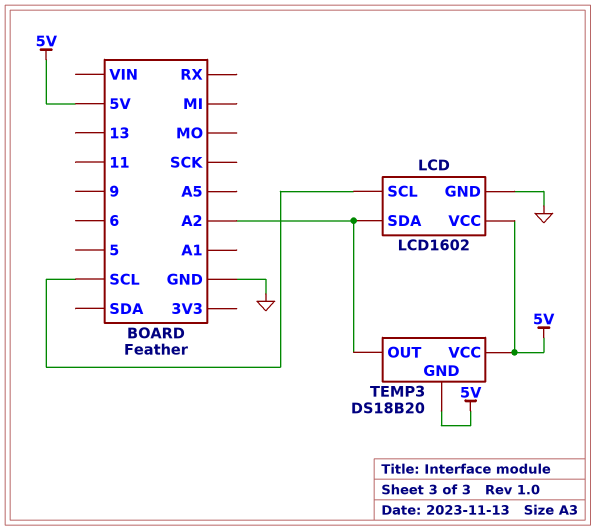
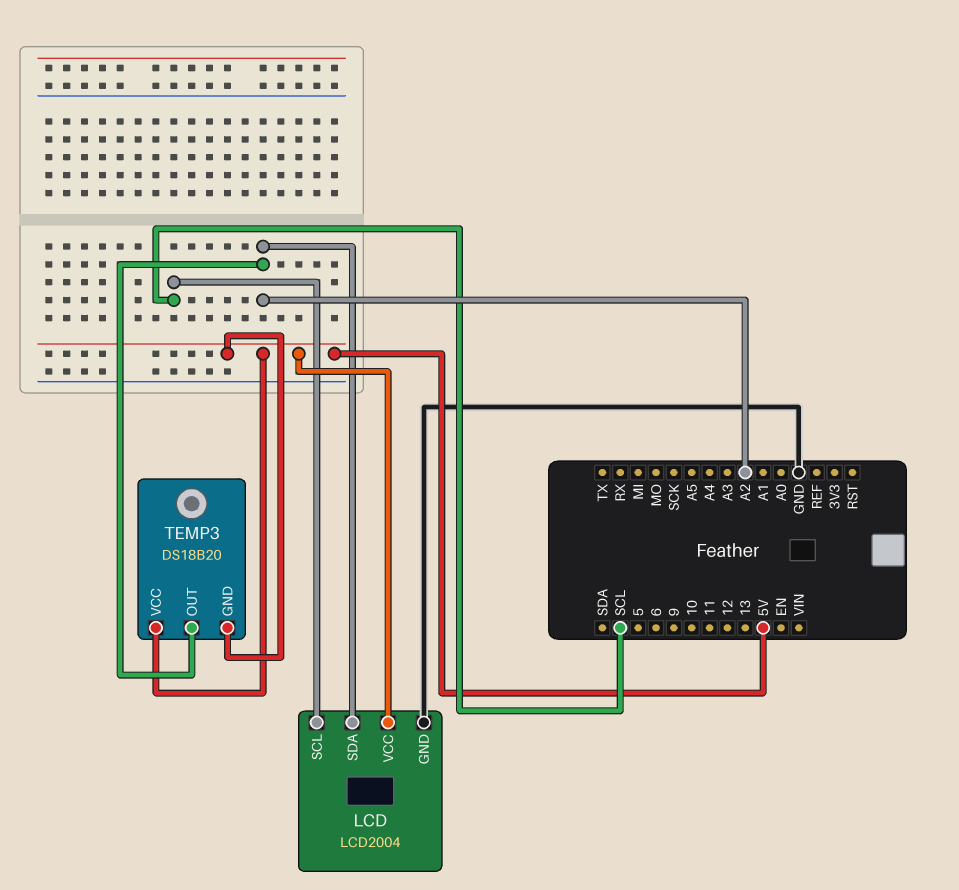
LCD: LCD1602 -> LCD2004

